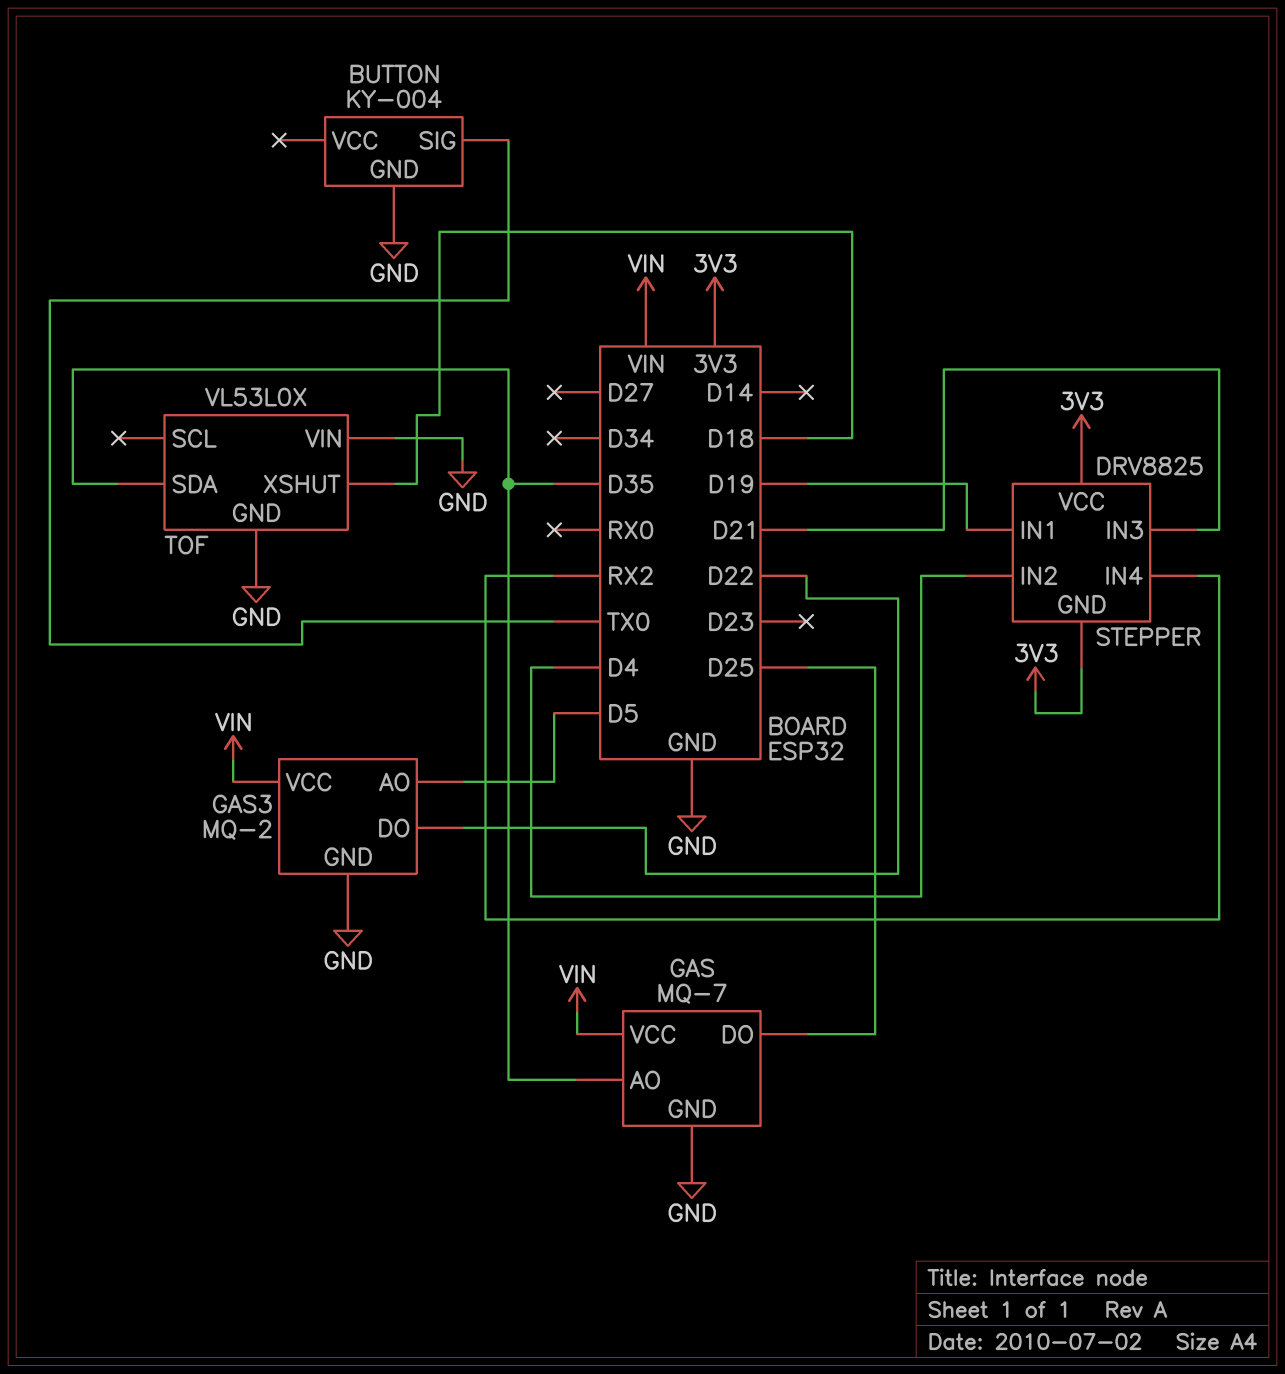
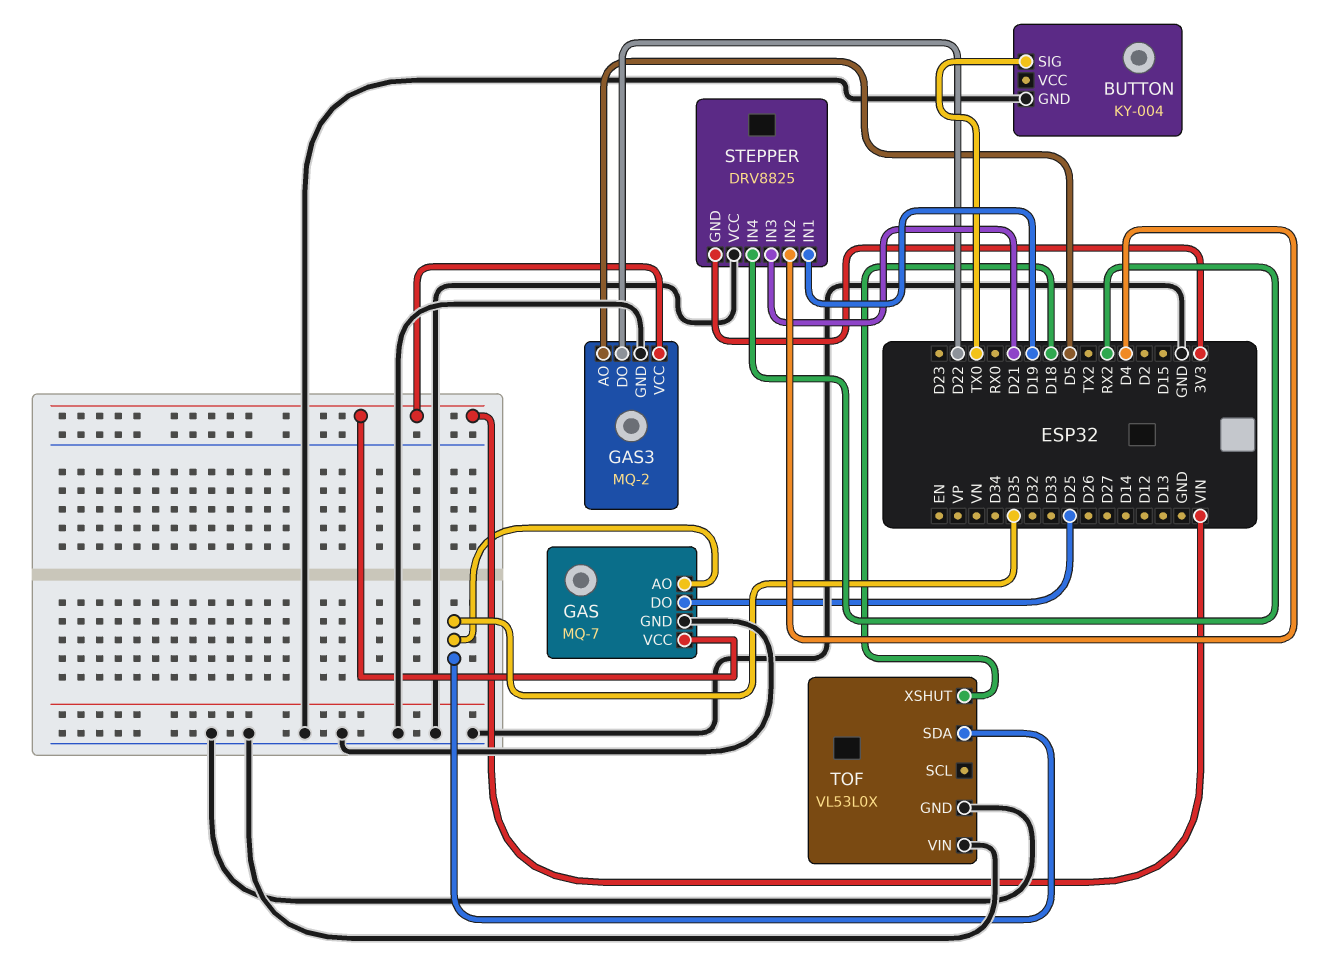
STEPPER pin VCC: 3V3 -> GND

